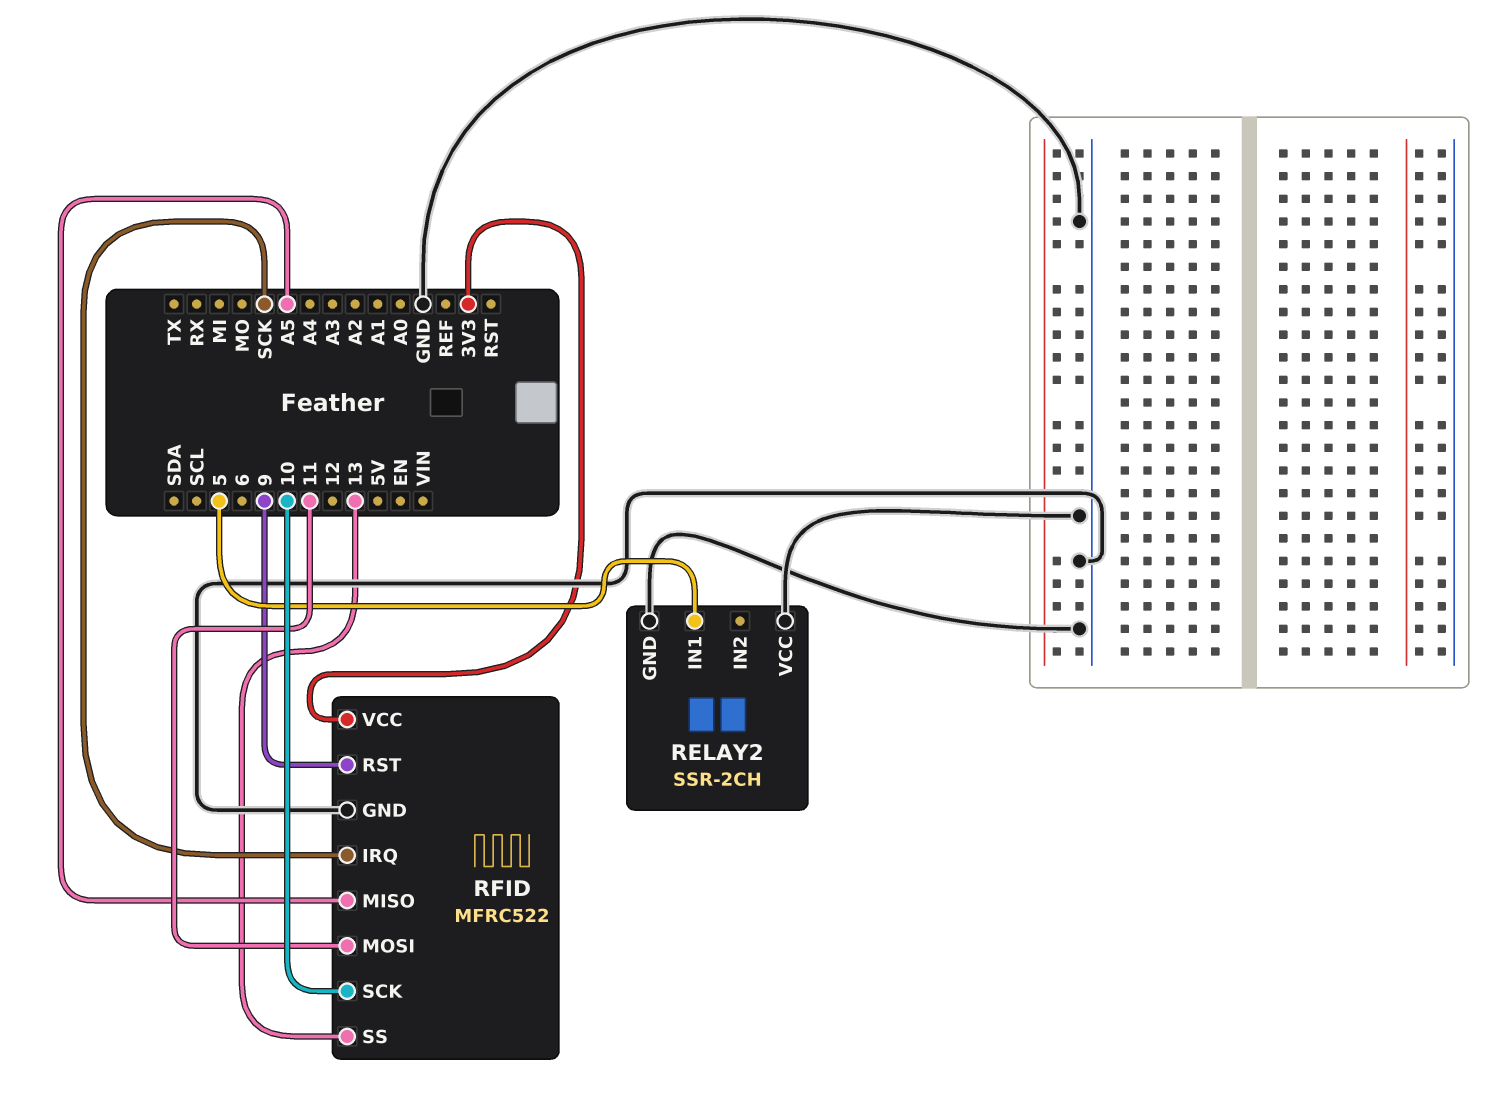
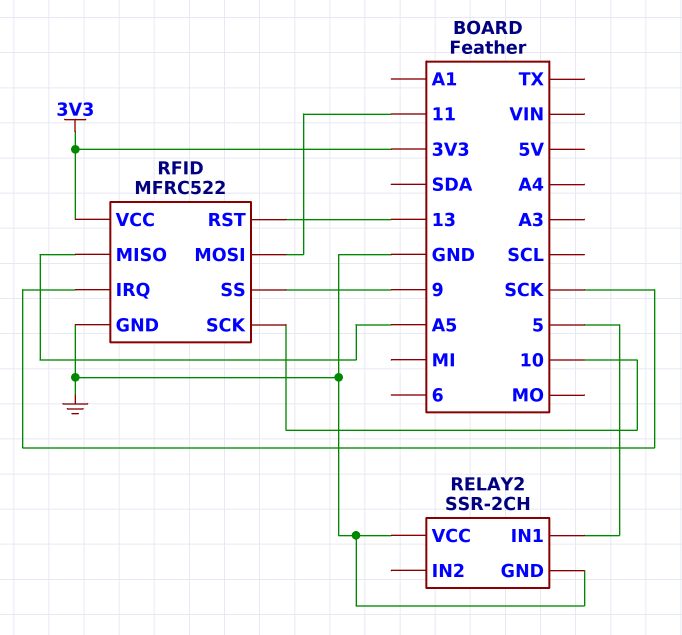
RFID pin RST: 9 -> 13
RFID pin SS: 13 -> 9

